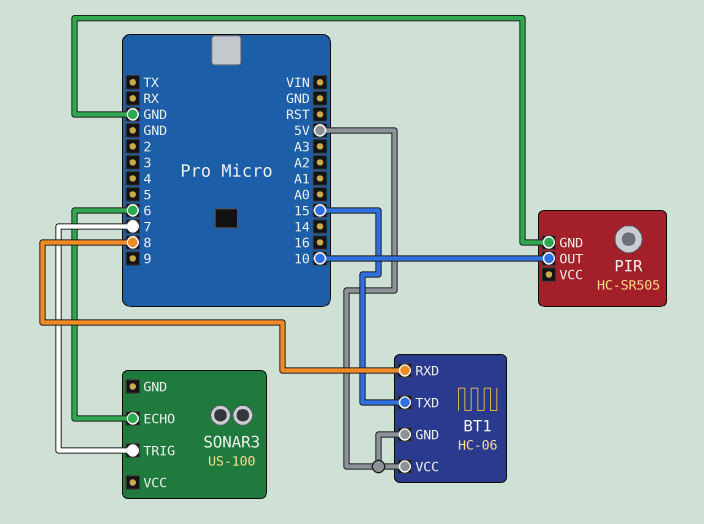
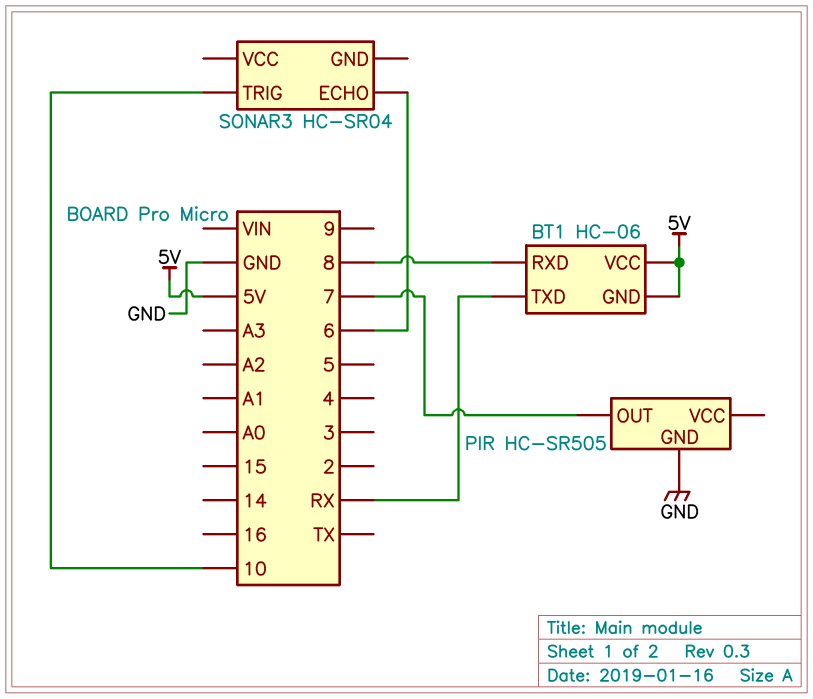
BT1 pin TXD: 15 -> RX
PIR pin OUT: 10 -> 7
SONAR3: US-100 -> HC-SR04
SONAR3 pin TRIG: 7 -> 10

